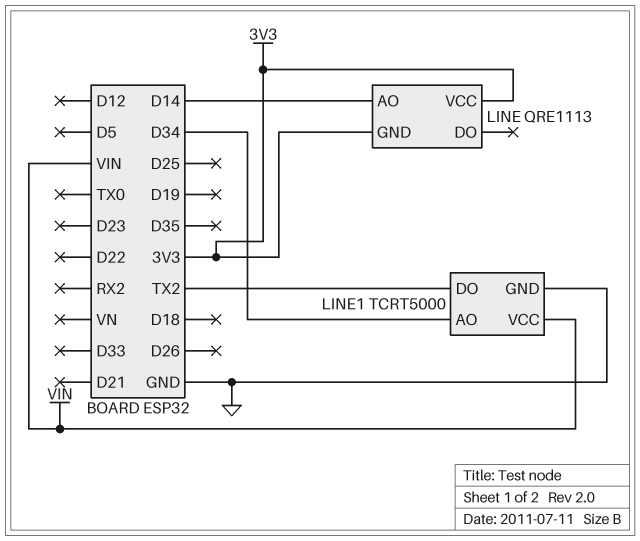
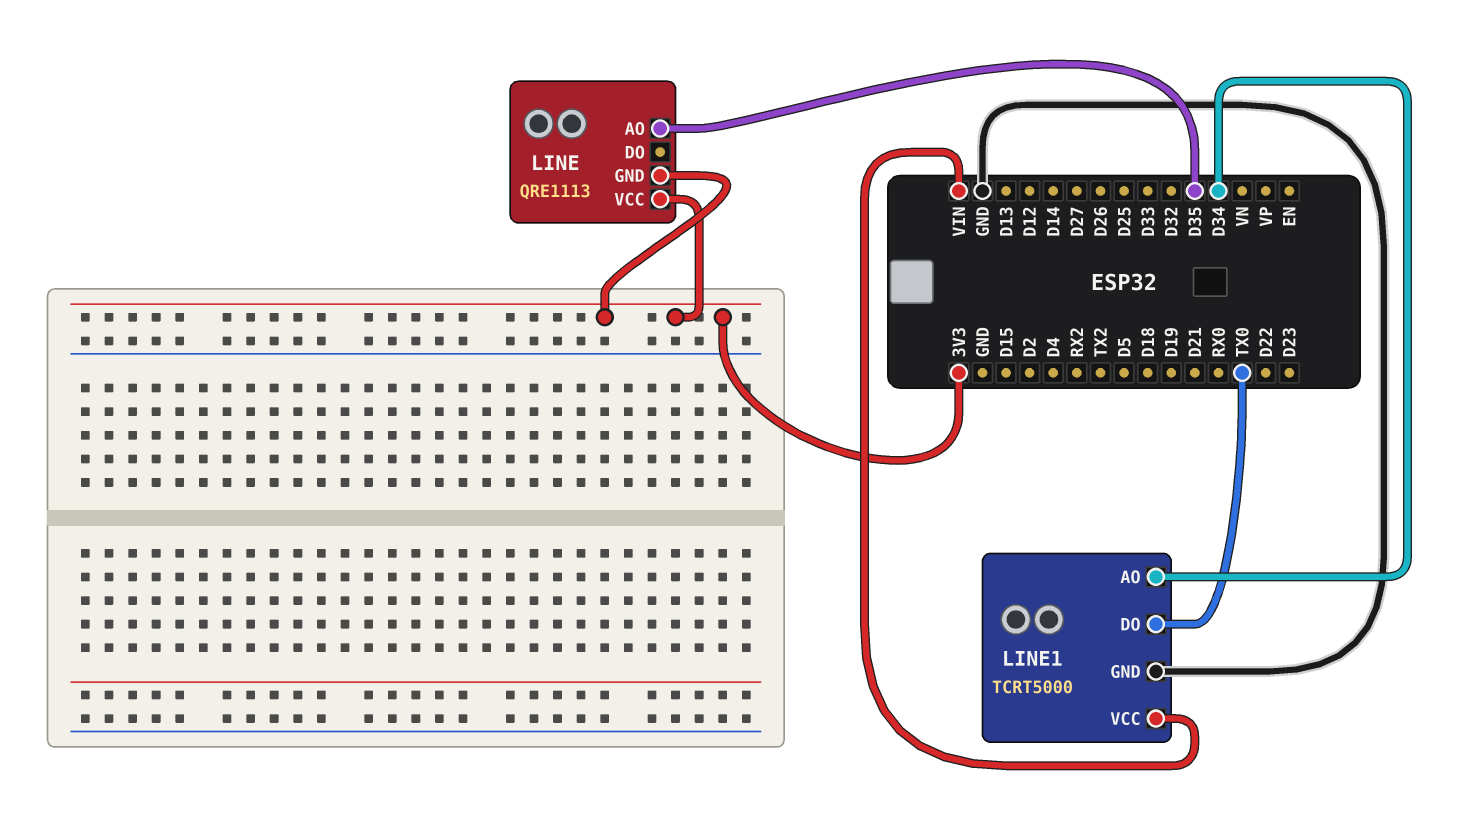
LINE pin AO: D14 -> D35
LINE1 pin DO: TX2 -> TX0

